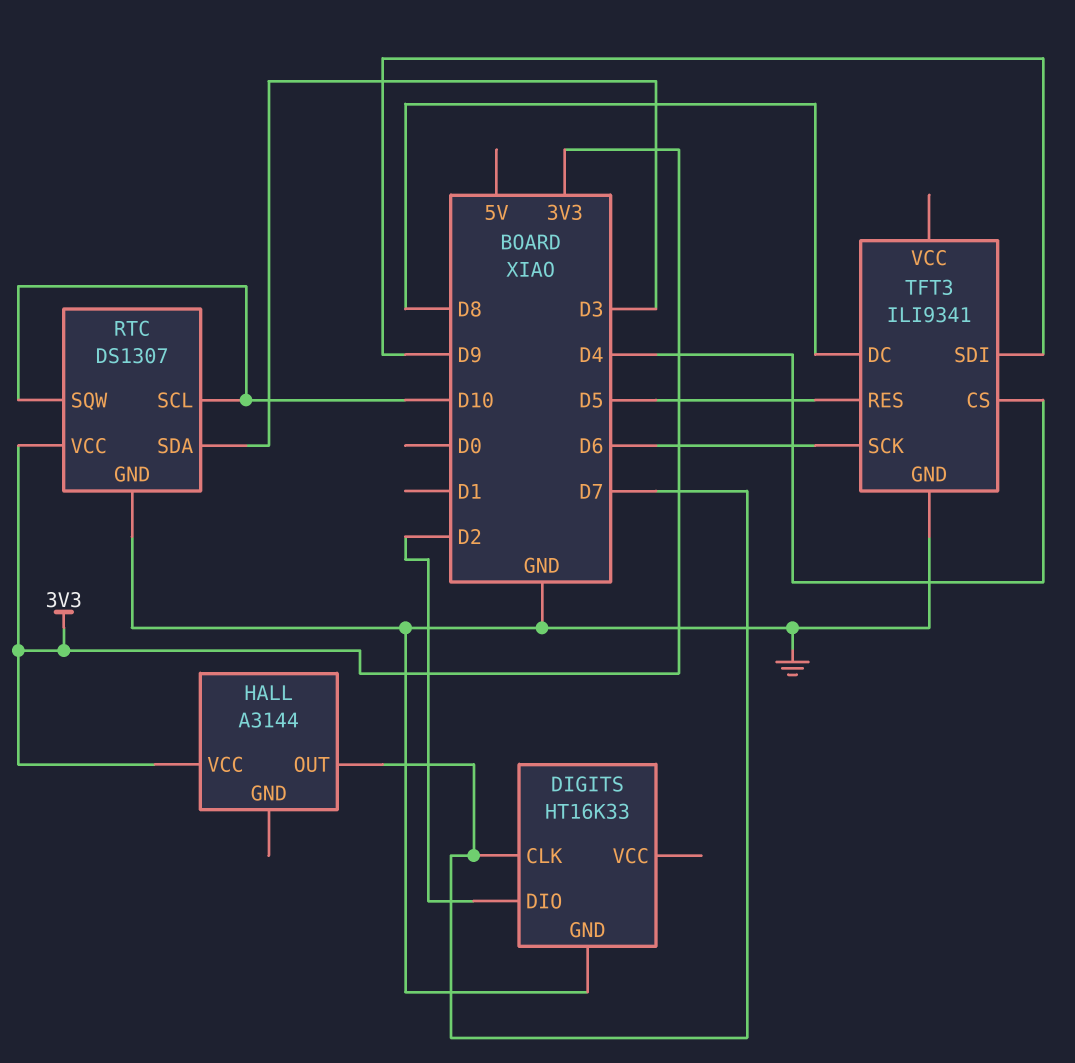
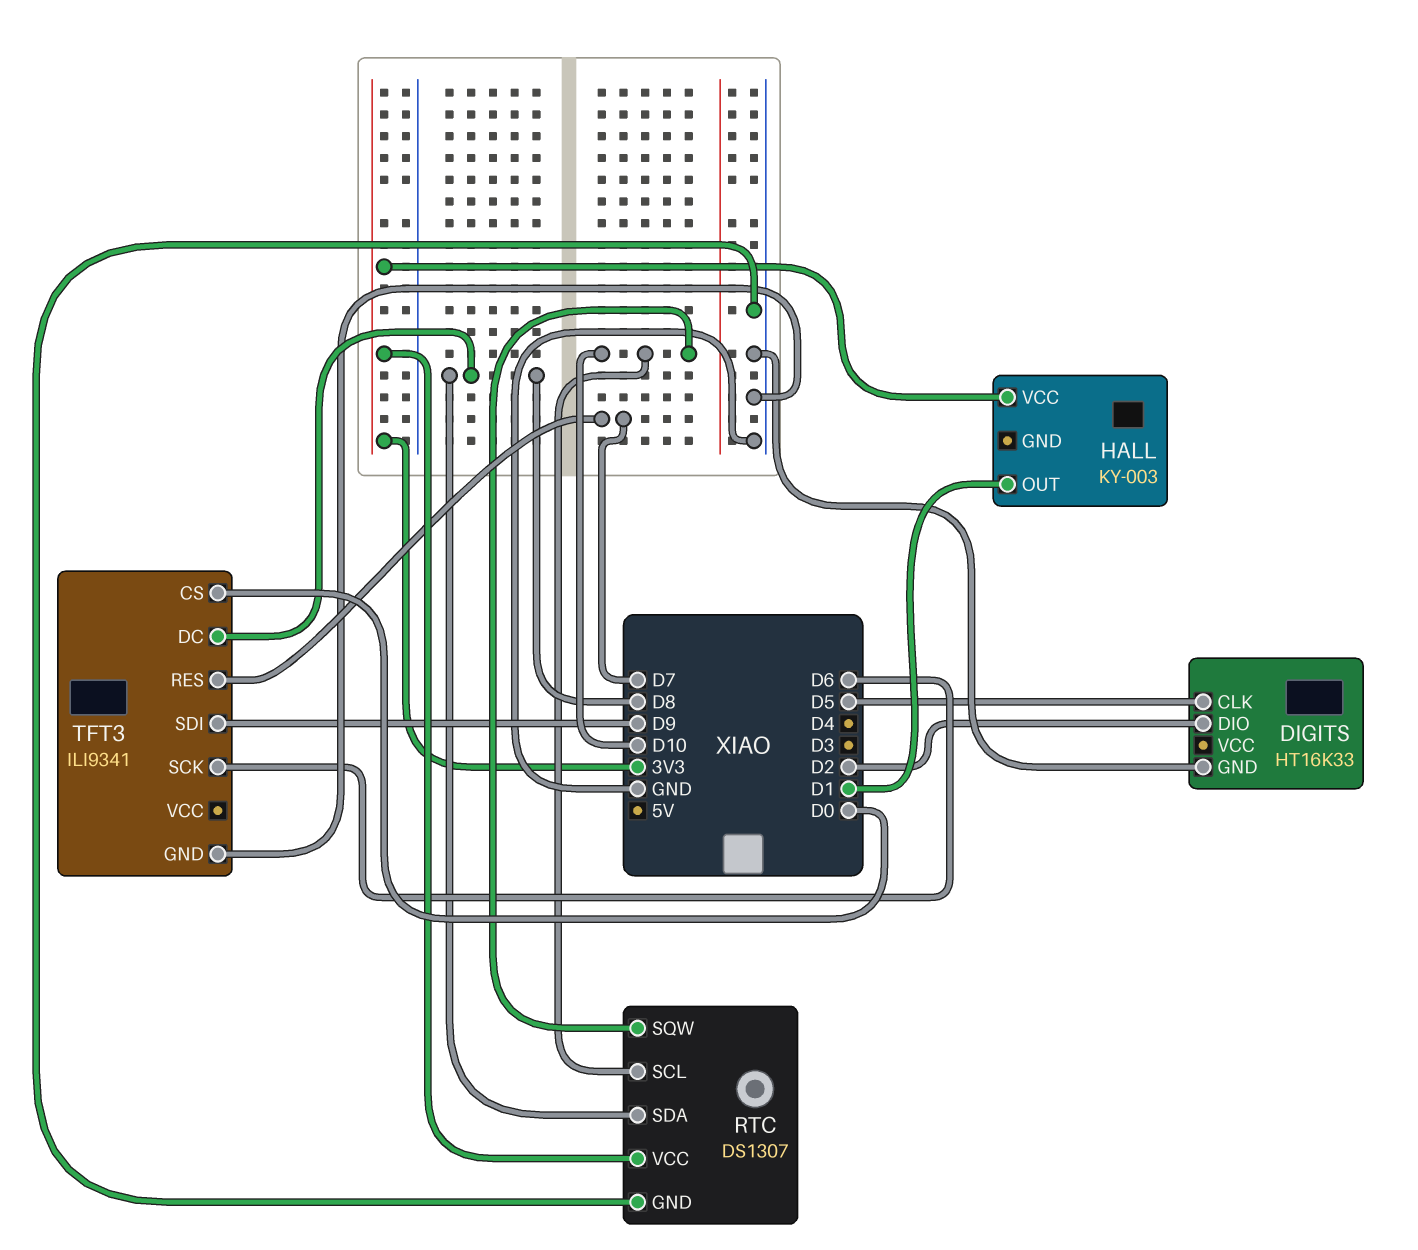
DIGITS pin CLK: D7 -> D5
HALL: A3144 -> KY-003
HALL pin OUT: D7 -> D1
RTC pin SDA: D3 -> D8
TFT3 pin CS: D4 -> D0
TFT3 pin RES: D5 -> D7

